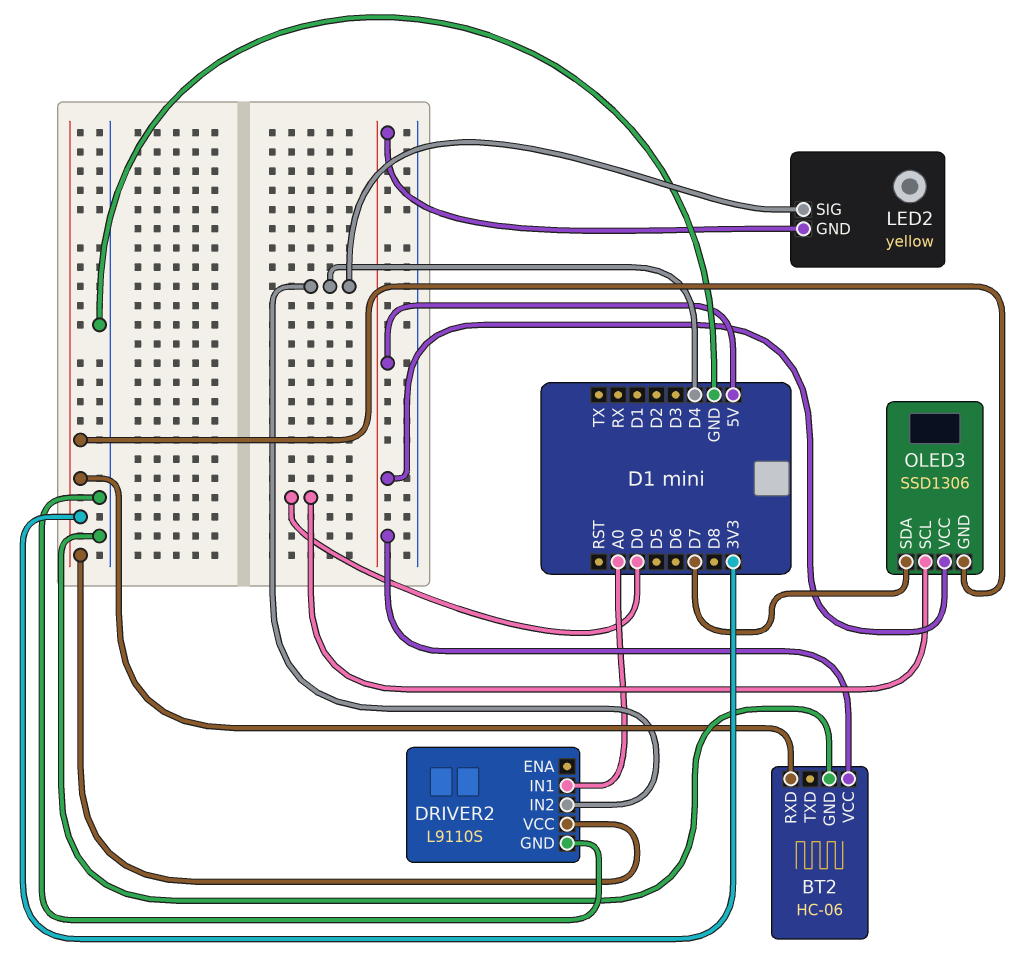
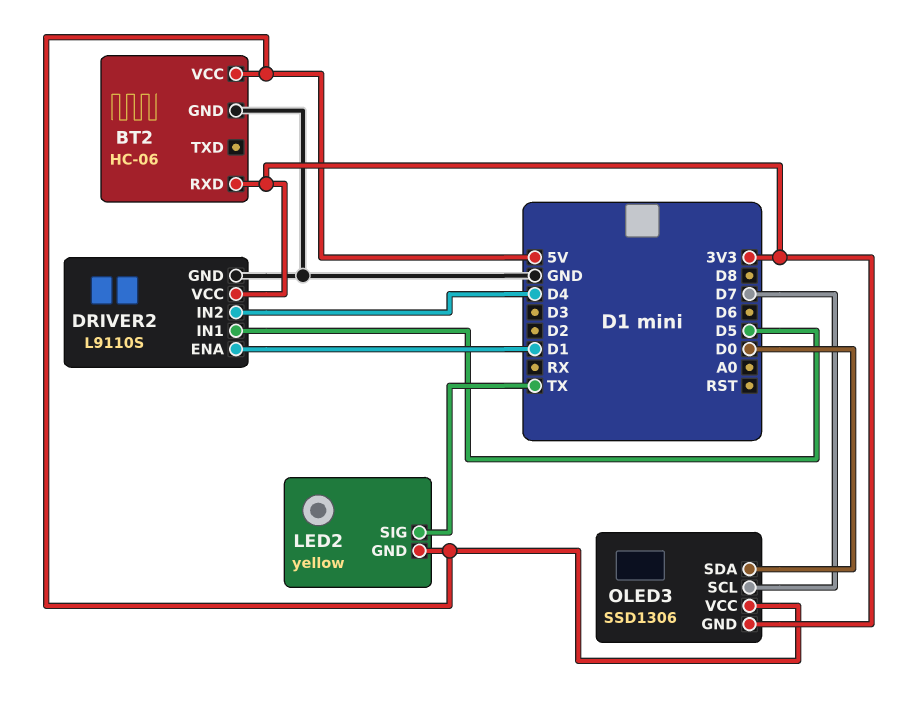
DRIVER2 pin ENA: none -> D1
DRIVER2 pin IN1: A0 -> D5
LED2 pin SIG: D4 -> TX
OLED3 pin SCL: D0 -> D7
OLED3 pin SDA: D7 -> D0

